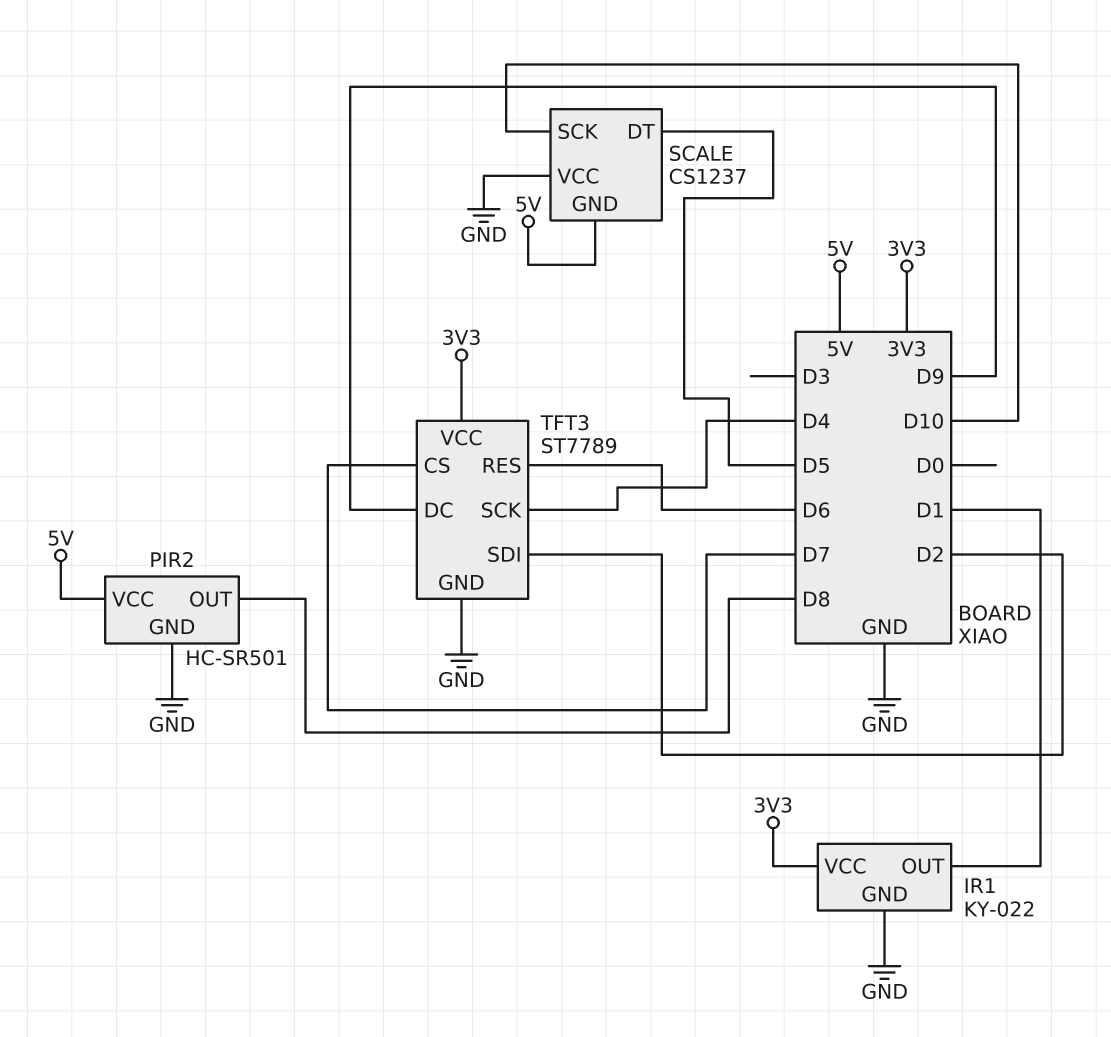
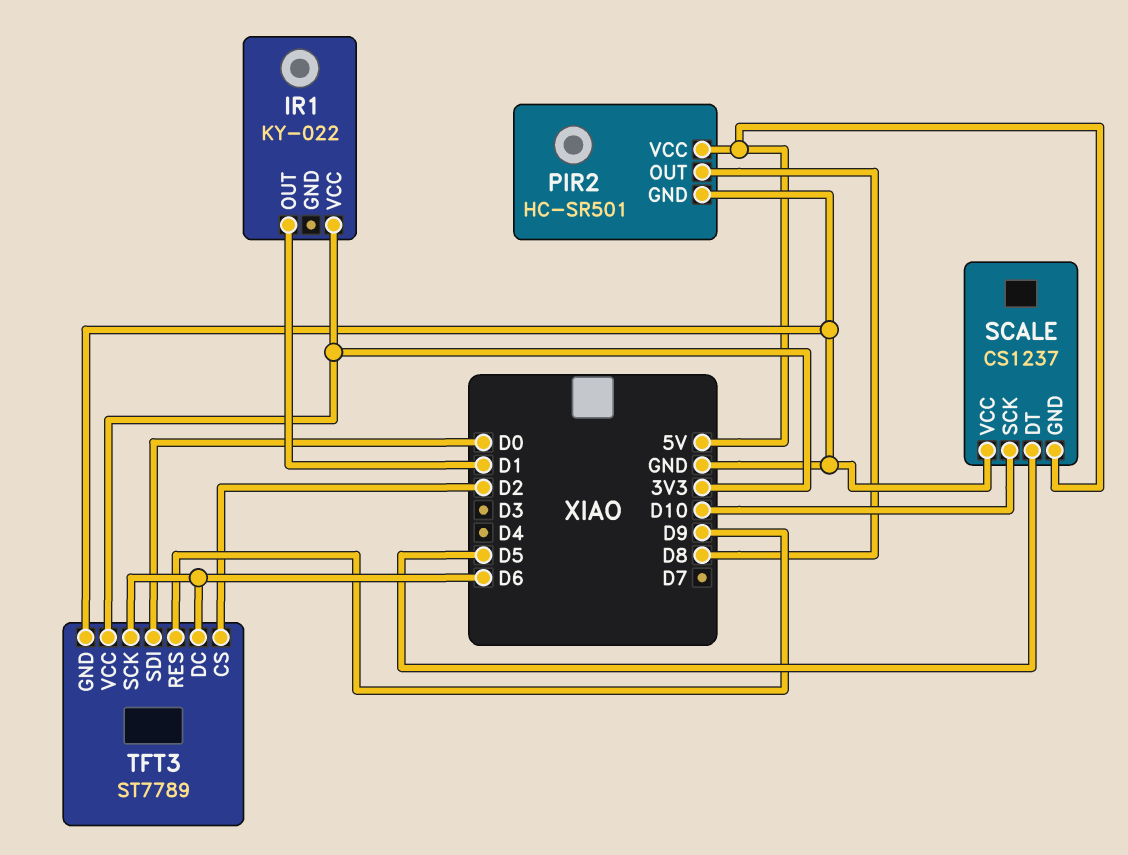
IR1 pin GND: GND -> none
TFT3 pin CS: D7 -> D2
TFT3 pin DC: D9 -> D6
TFT3 pin RES: D6 -> D9
TFT3 pin SCK: D4 -> D6
TFT3 pin SDI: D2 -> D0

